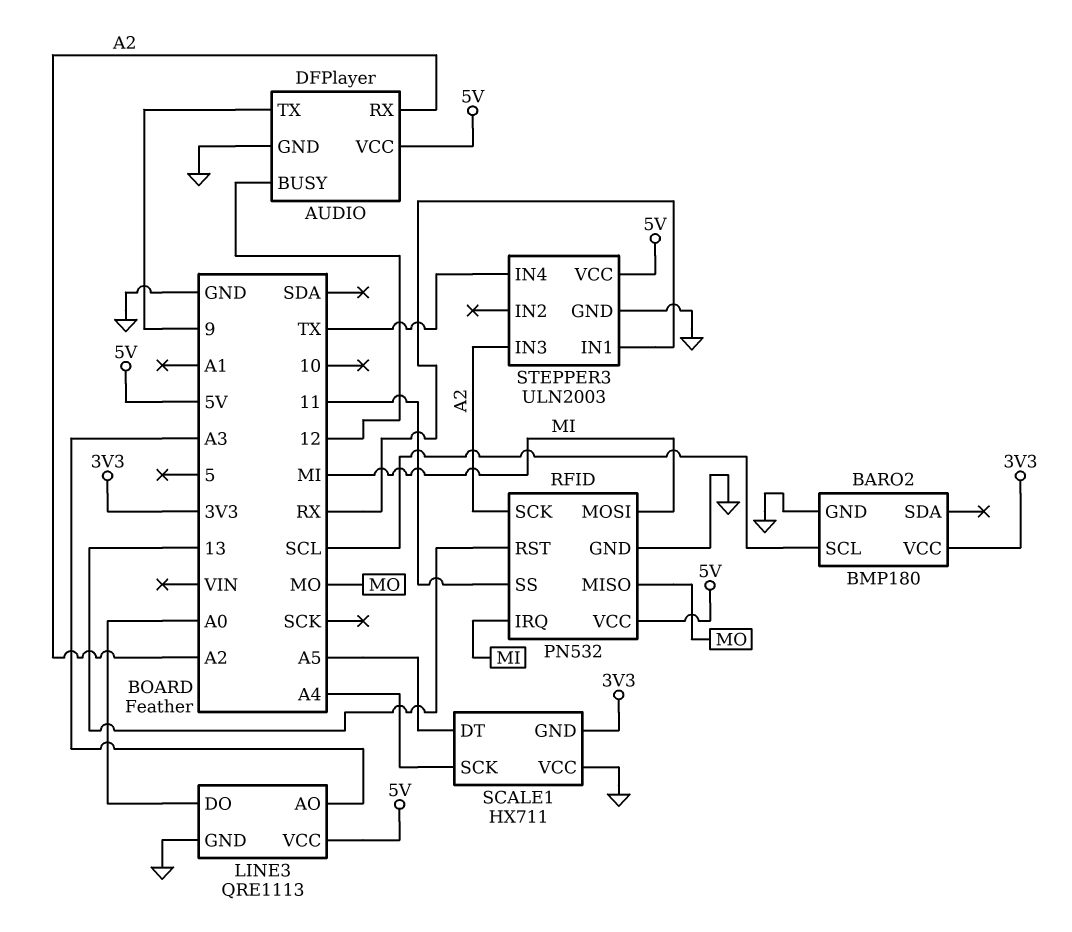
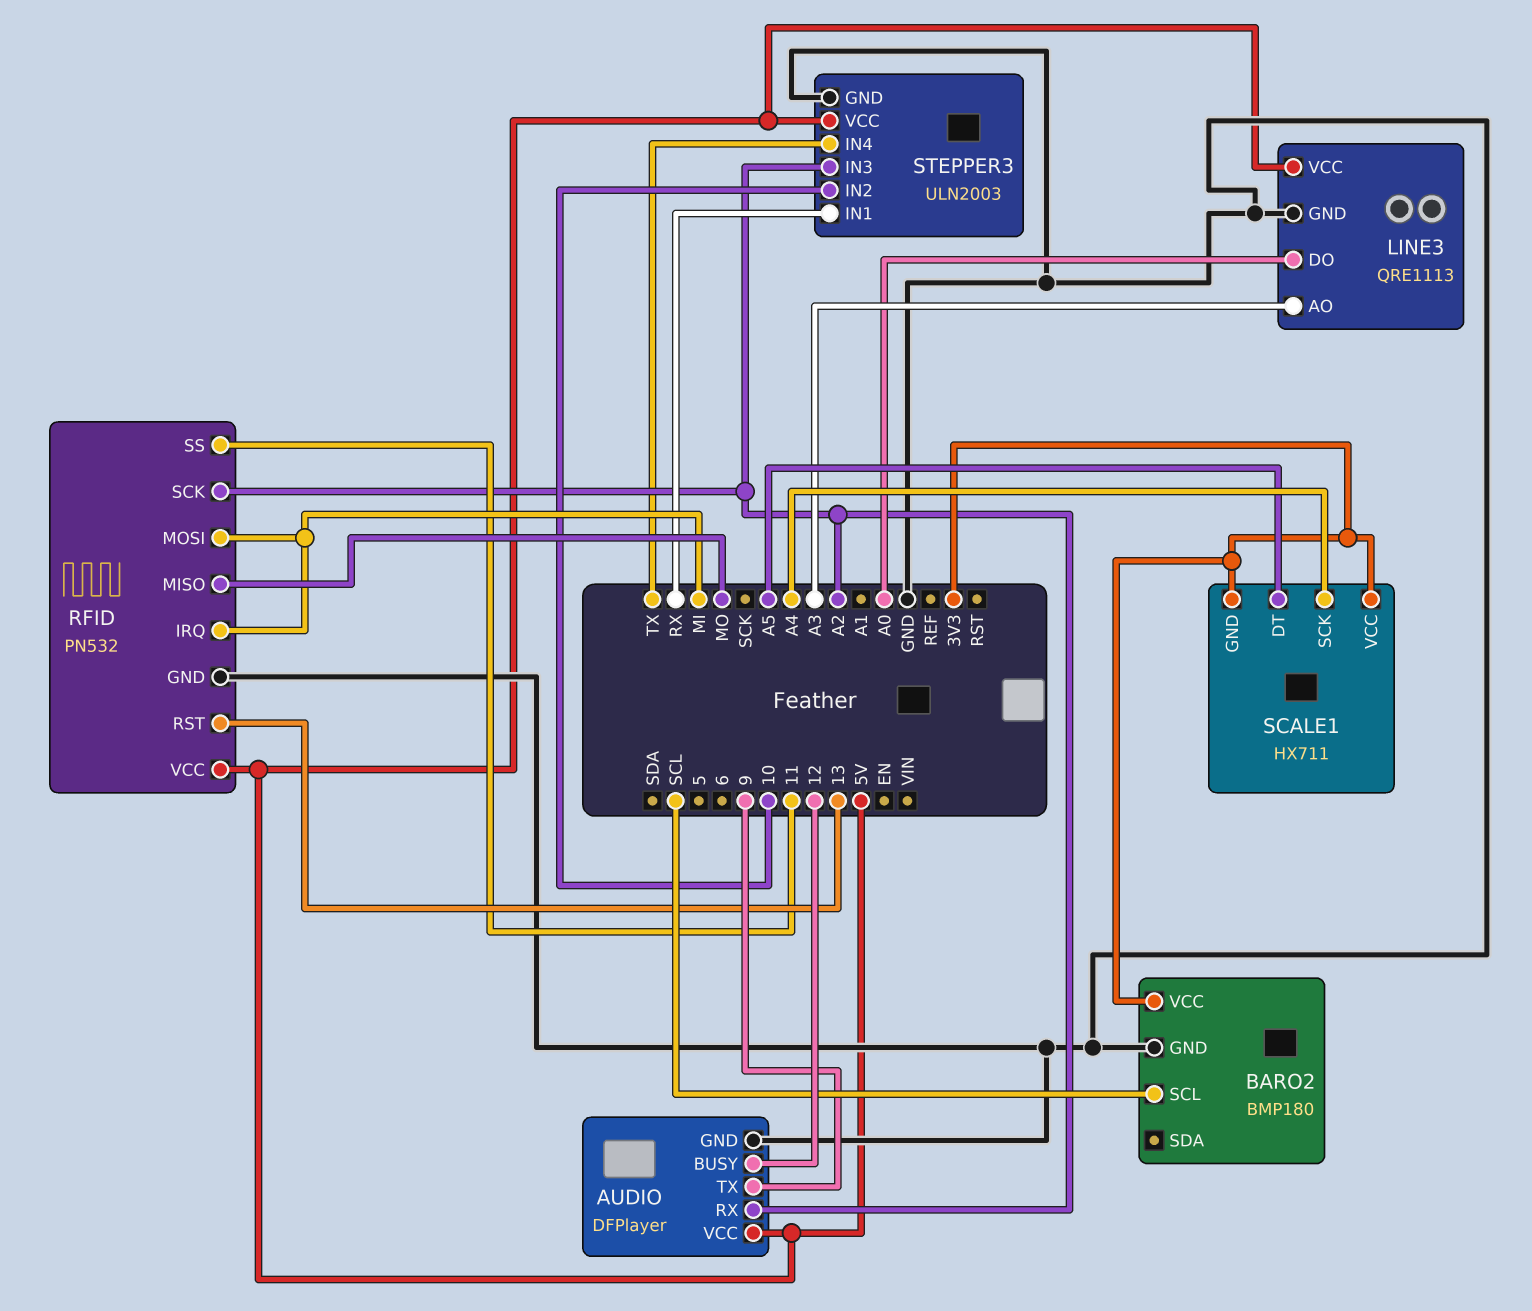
SCALE1 pin VCC: GND -> 3V3
STEPPER3 pin IN2: none -> 10

